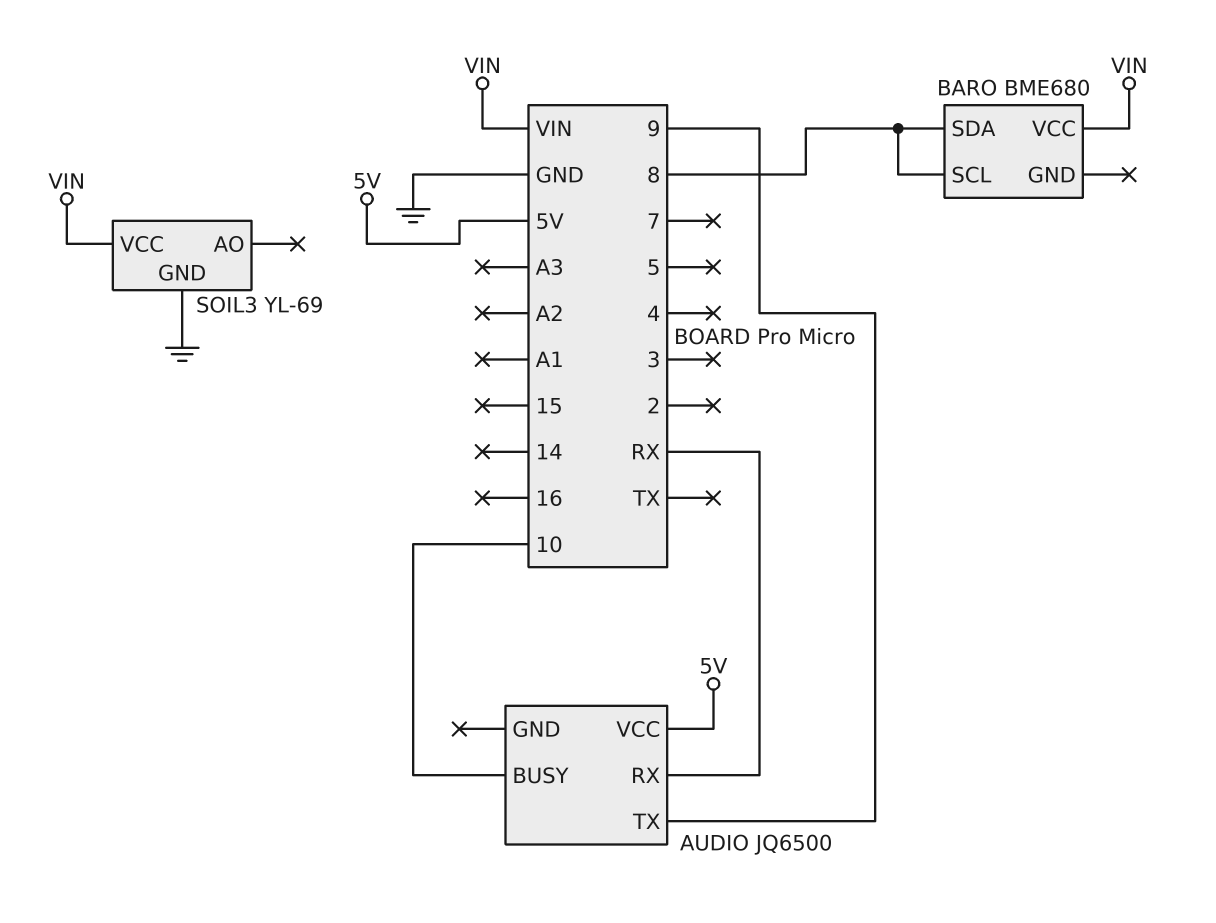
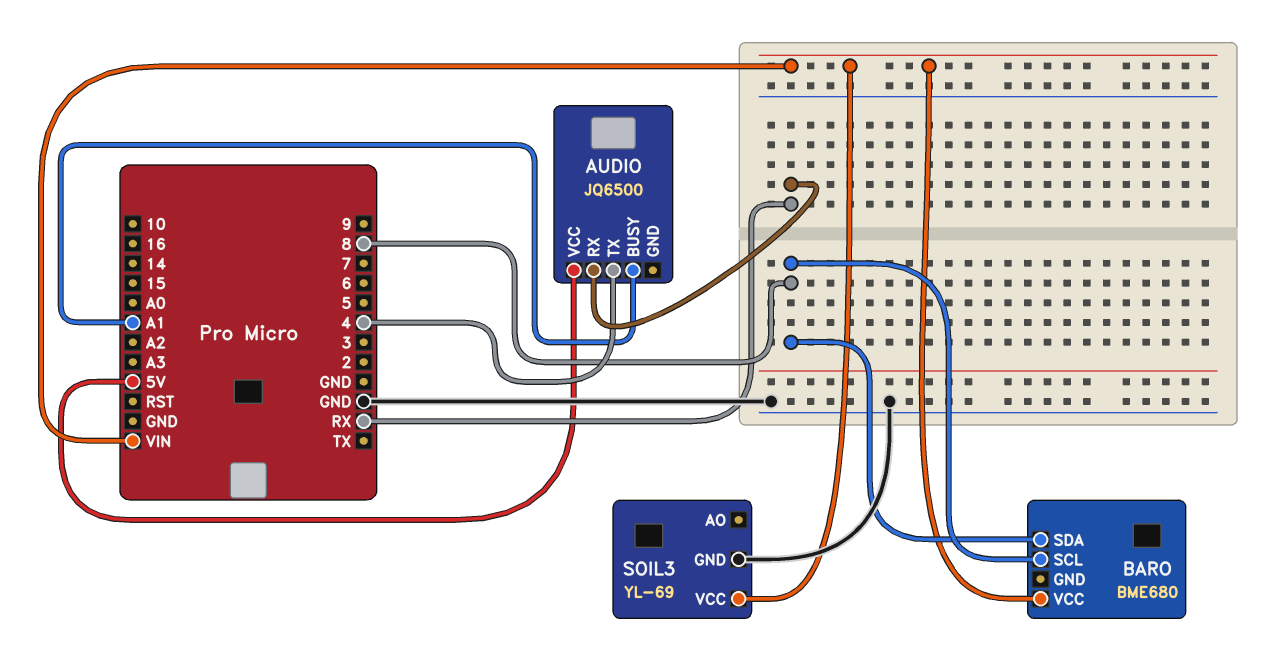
AUDIO pin BUSY: 10 -> A1
AUDIO pin TX: 9 -> 4

